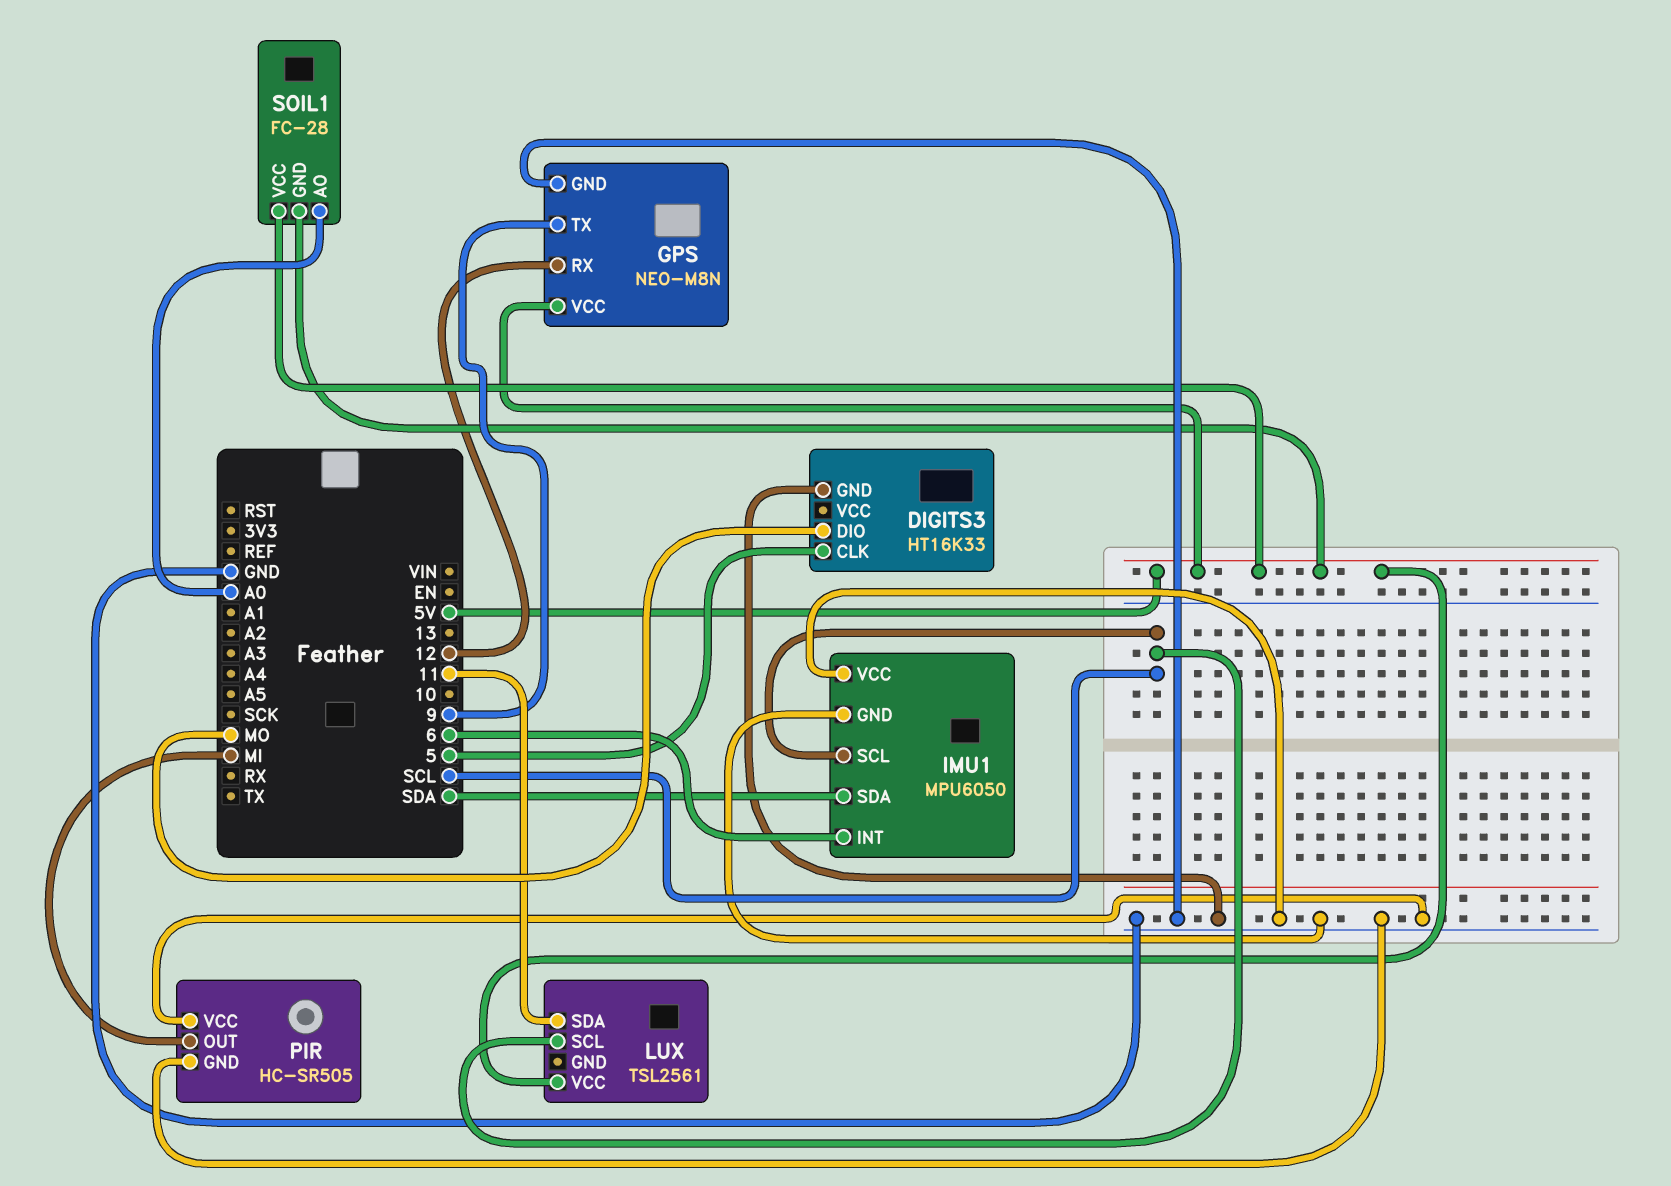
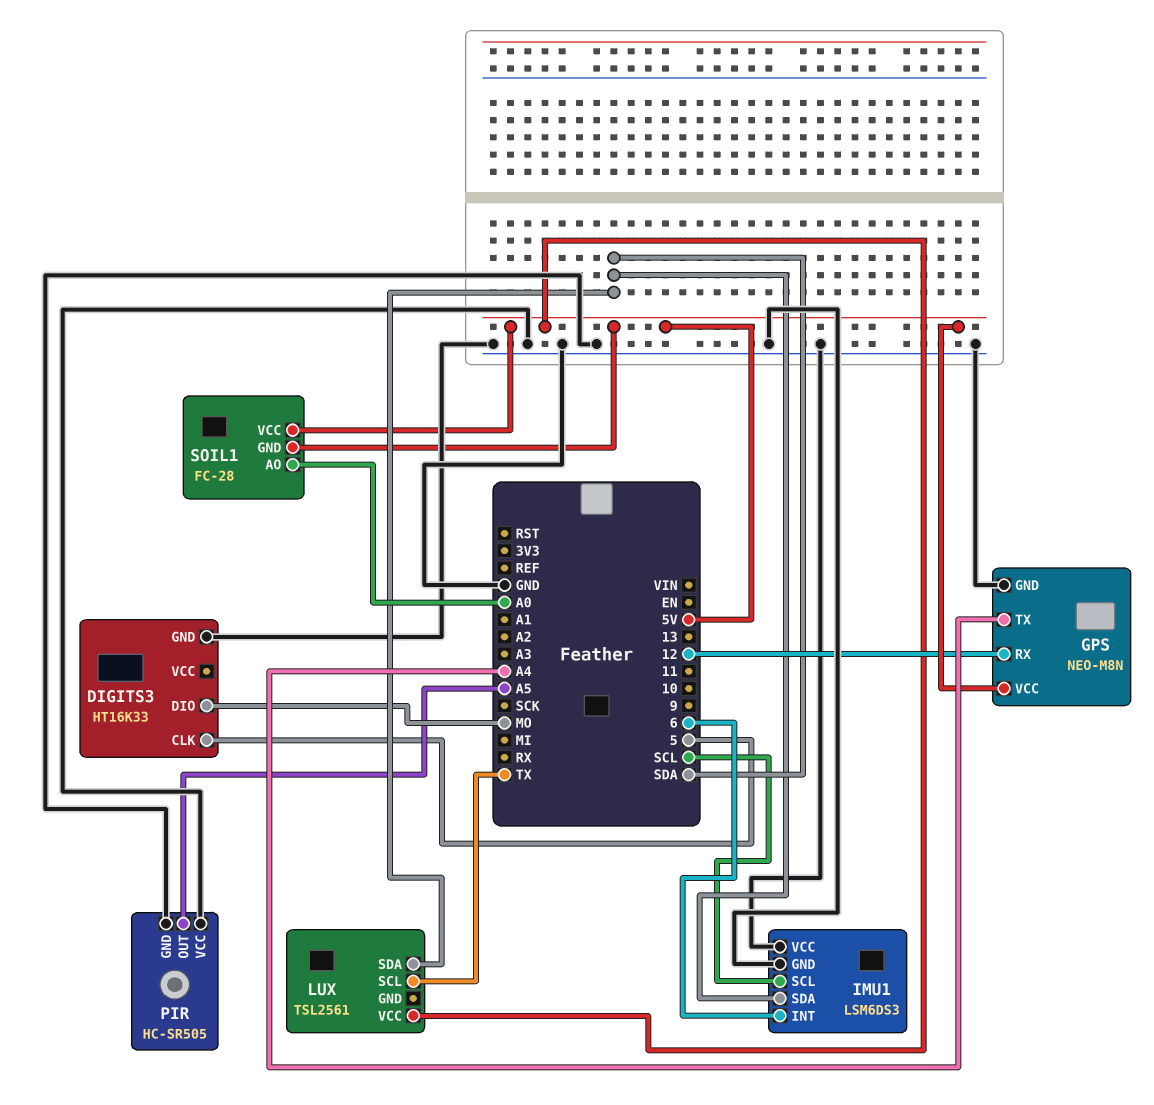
GPS pin TX: 9 -> A4
IMU1: MPU6050 -> LSM6DS3
LUX pin SCL: SCL -> TX
LUX pin SDA: 11 -> SDA
PIR pin OUT: MI -> A5

